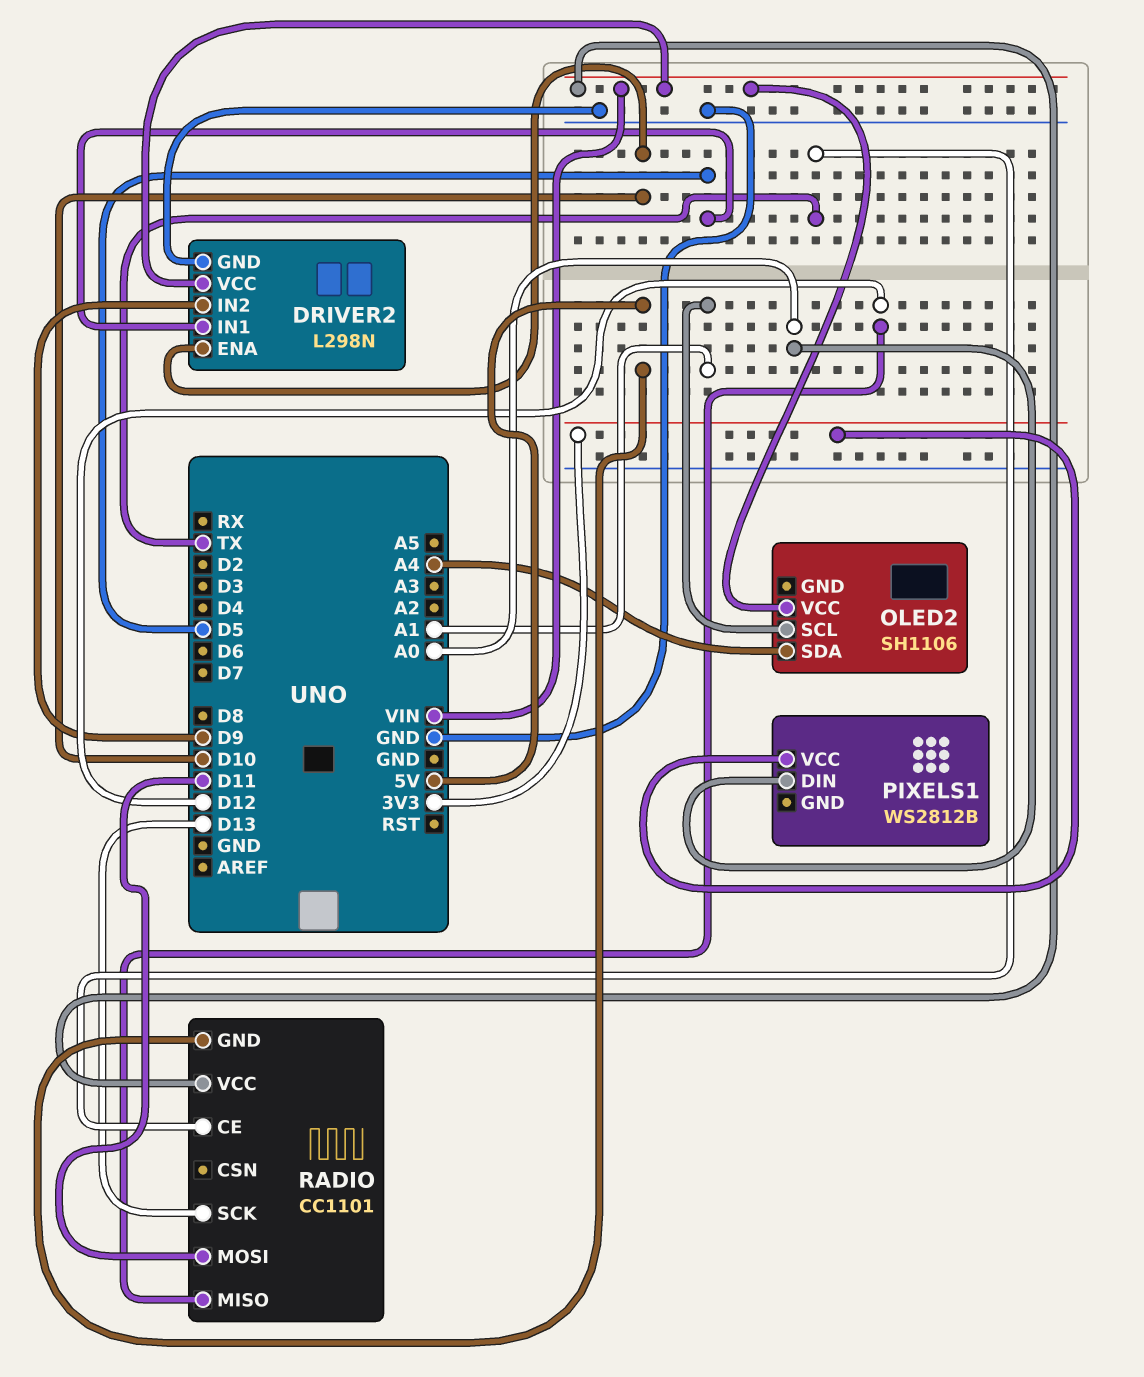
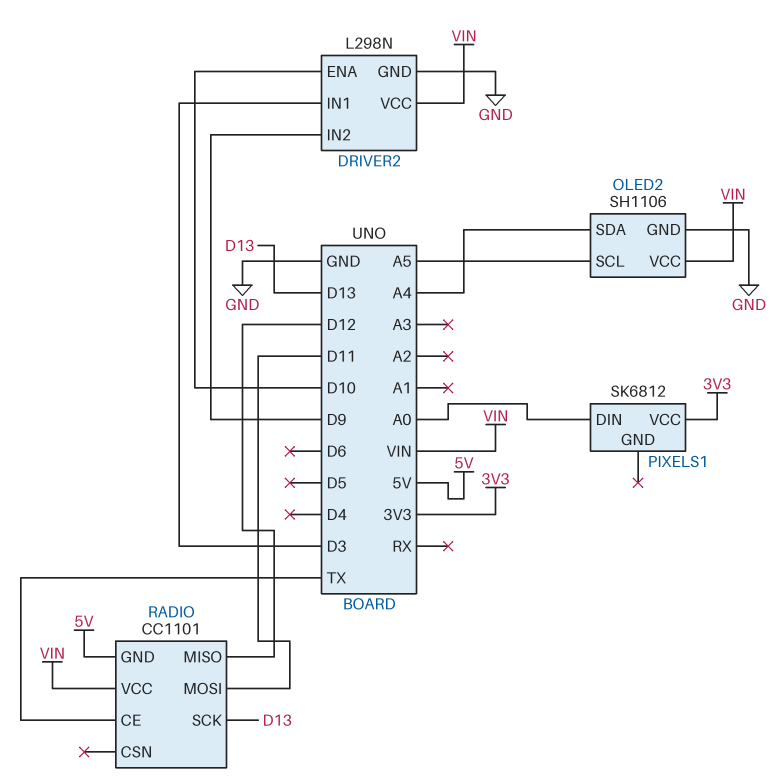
DRIVER2 pin IN1: D5 -> D3
OLED2 pin GND: none -> GND
OLED2 pin SCL: A1 -> A5
PIXELS1: WS2812B -> SK6812

